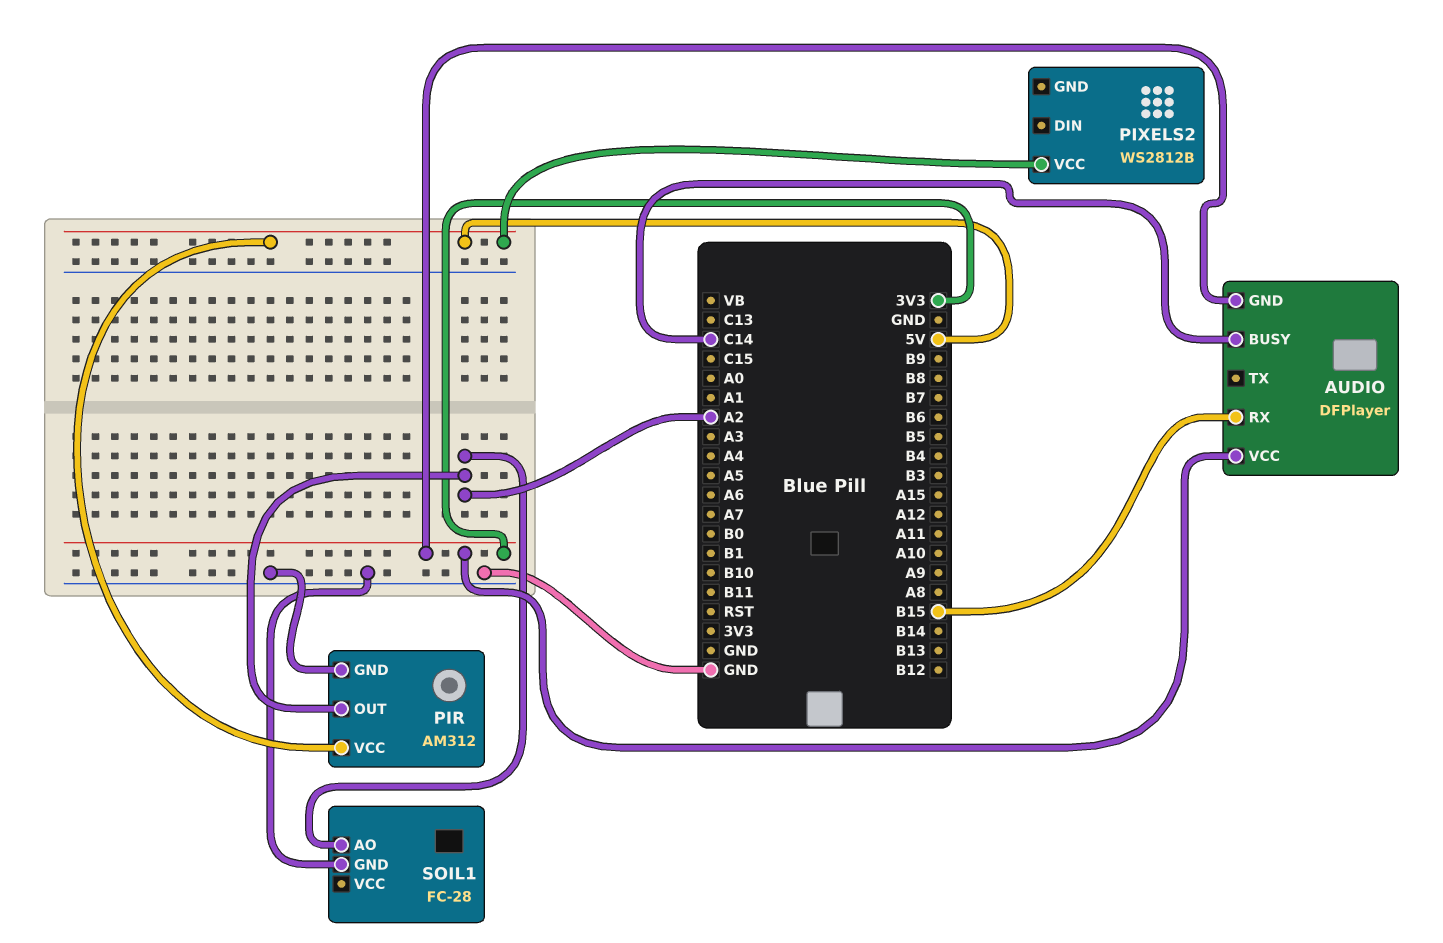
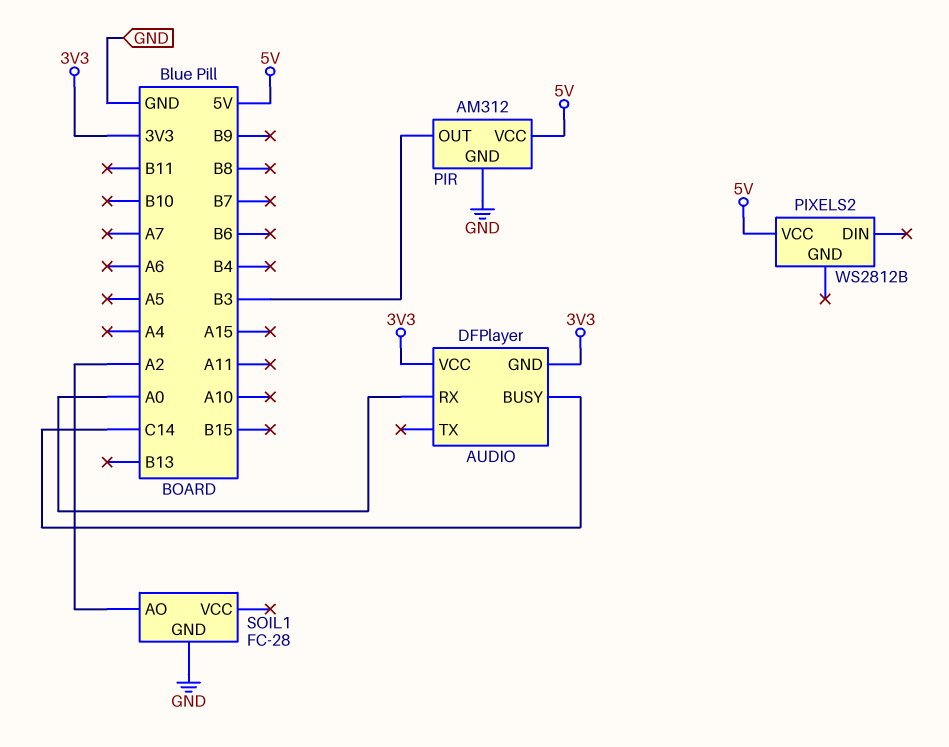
AUDIO pin RX: B15 -> A0
PIR pin OUT: A2 -> B3

